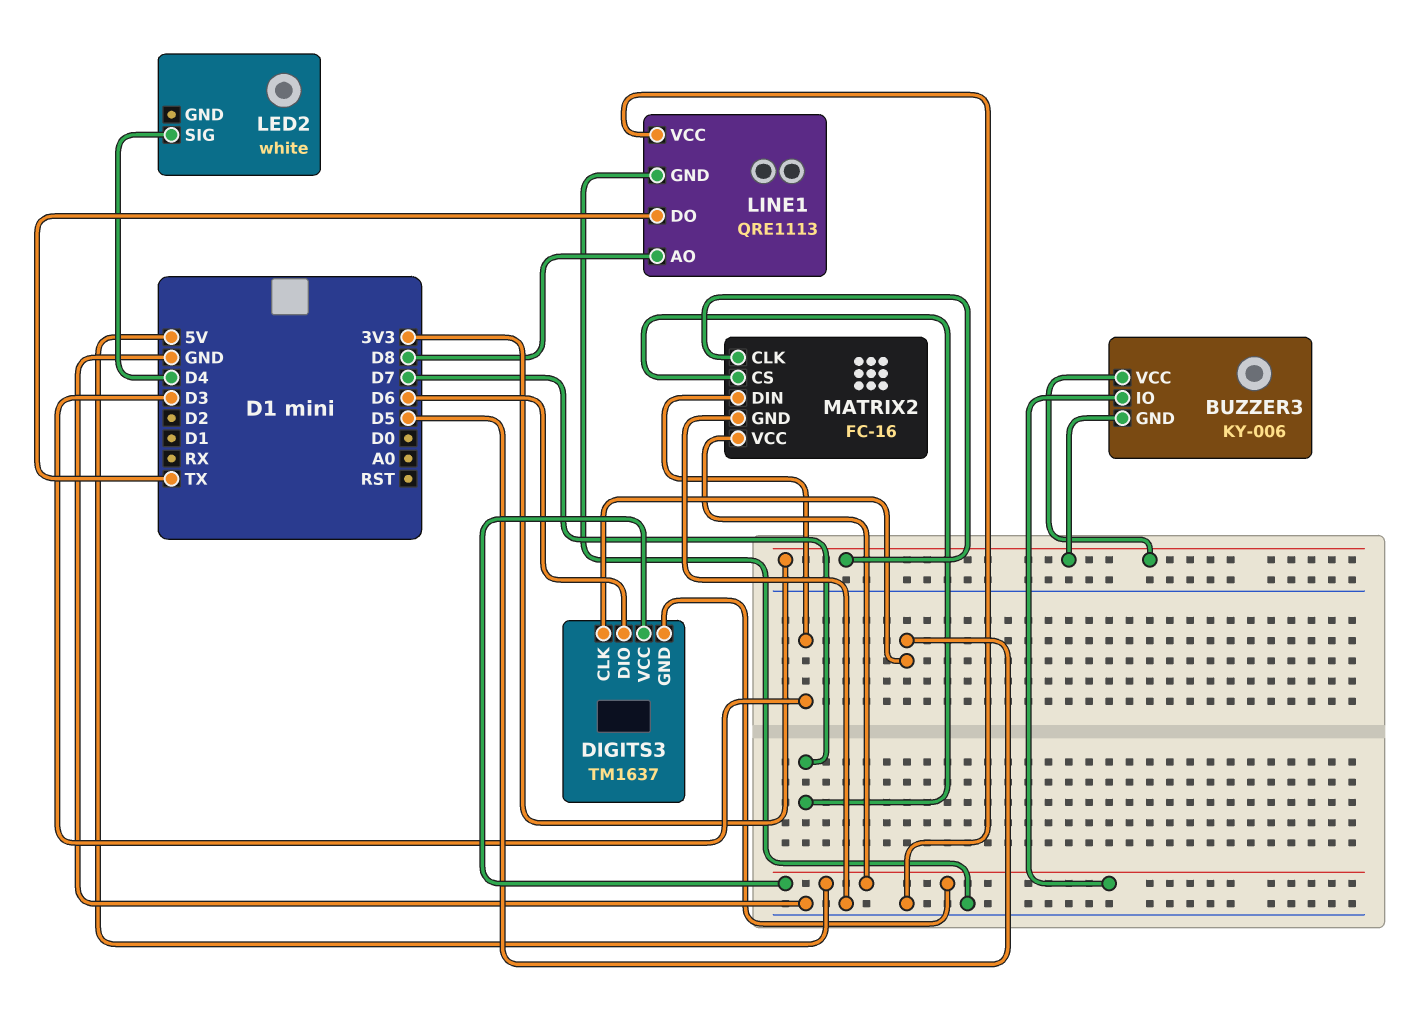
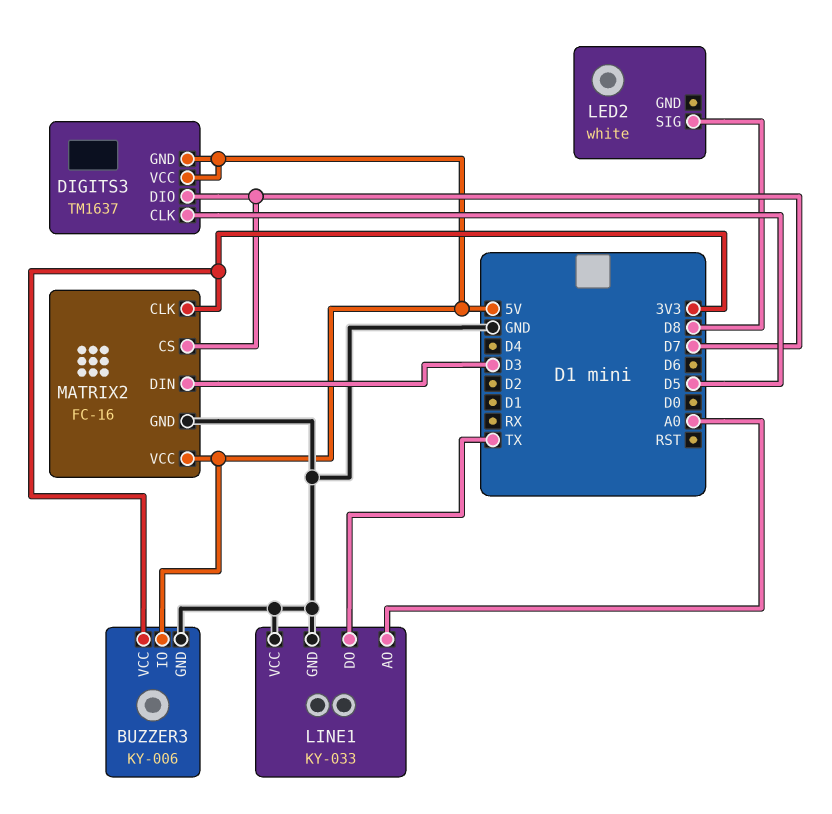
BUZZER3 pin GND: 3V3 -> GND
DIGITS3 pin DIO: D6 -> D7
LED2 pin SIG: D4 -> D8
LINE1: QRE1113 -> KY-033
LINE1 pin AO: D8 -> A0

